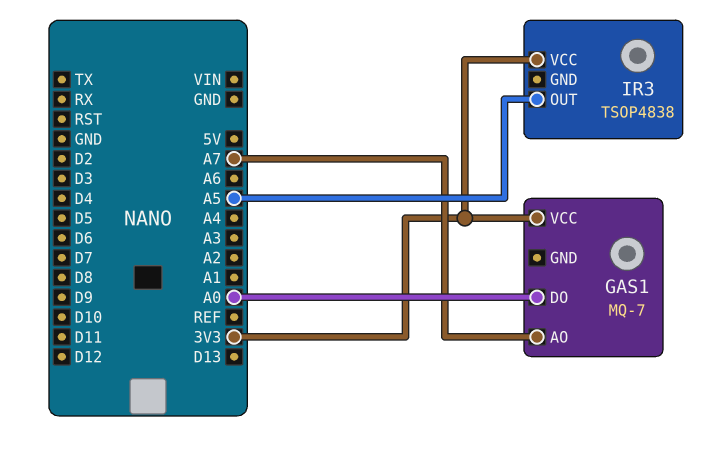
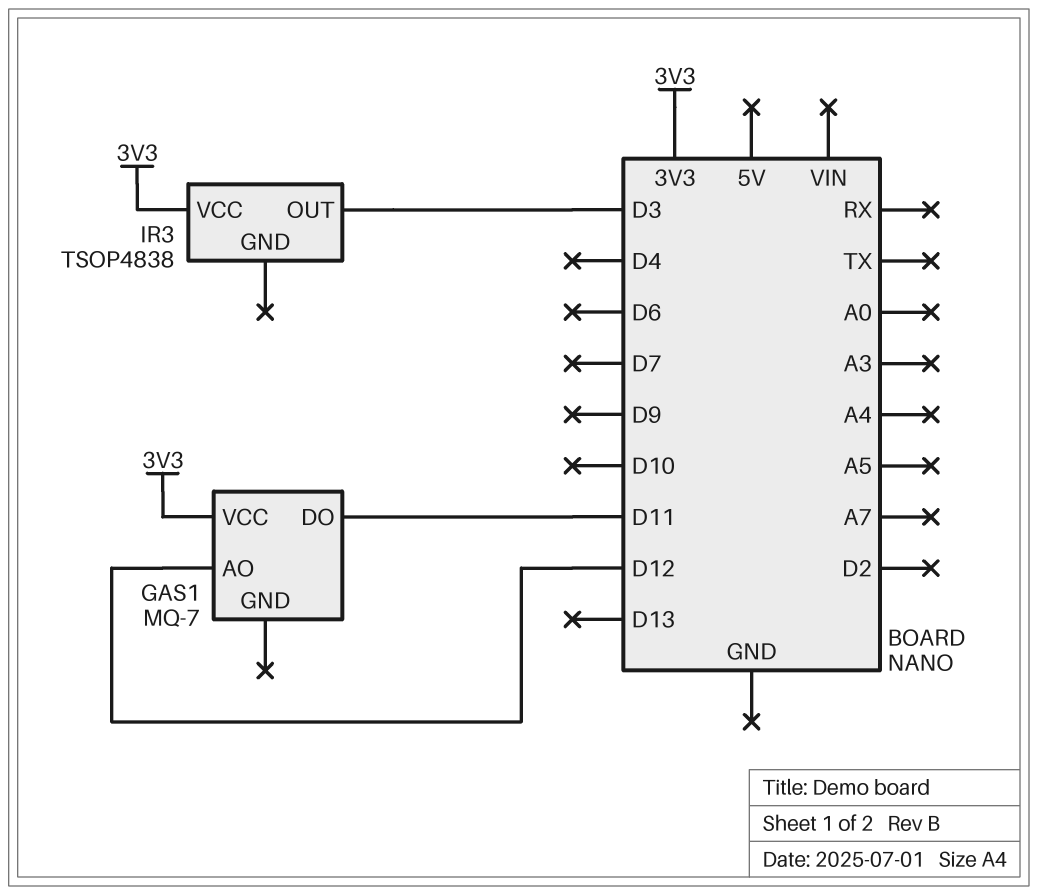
GAS1 pin AO: A7 -> D12
GAS1 pin DO: A0 -> D11
IR3 pin OUT: A5 -> D3

